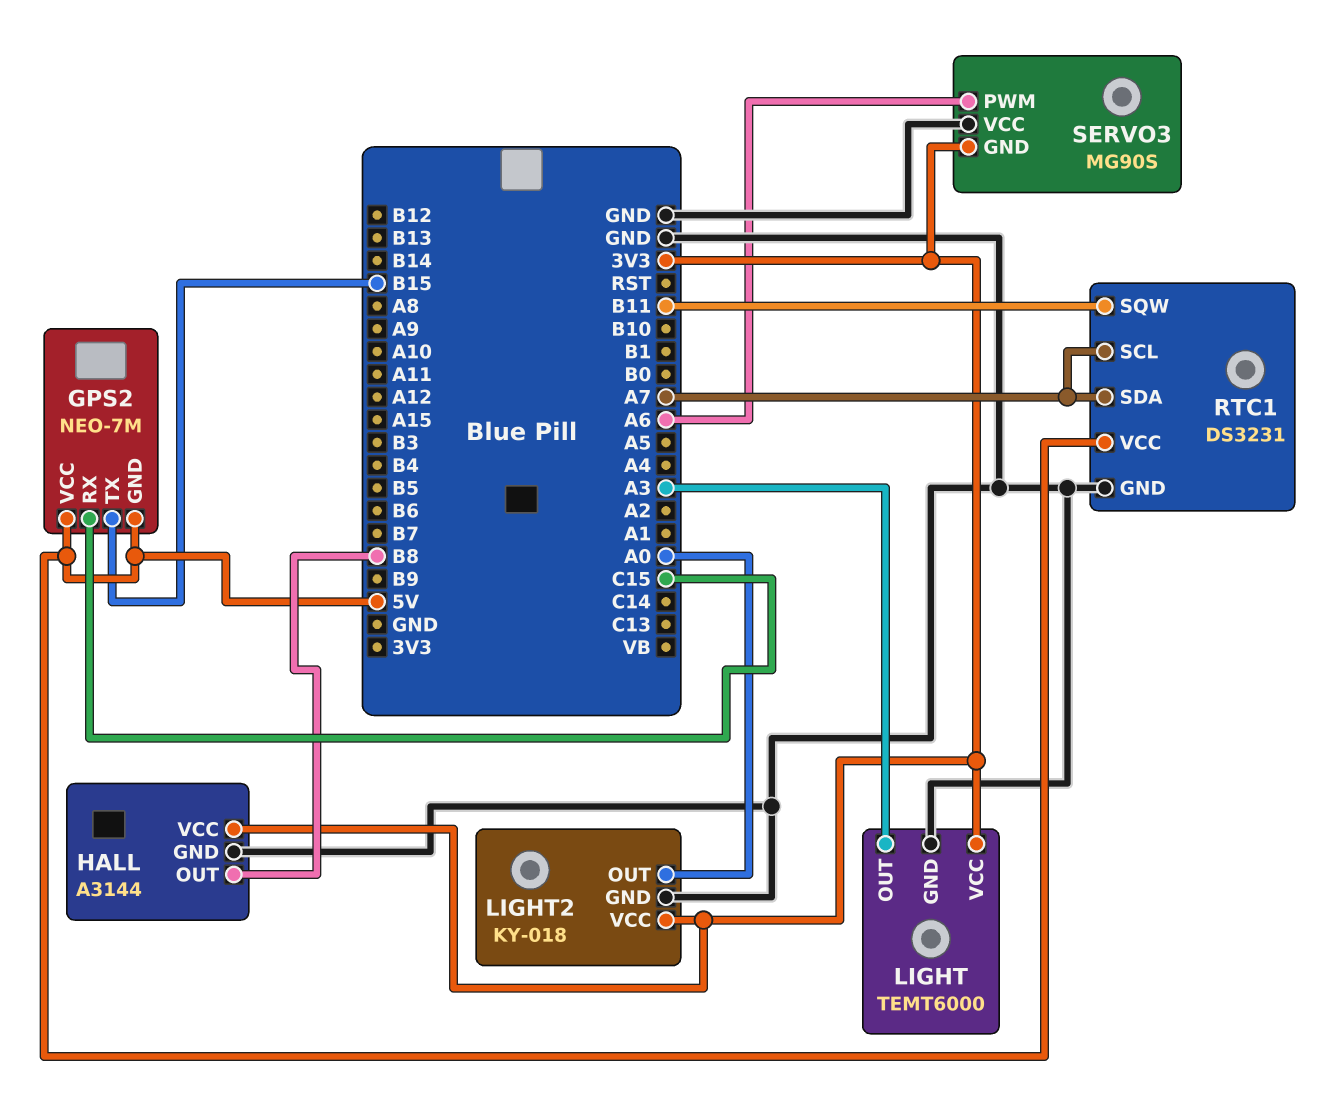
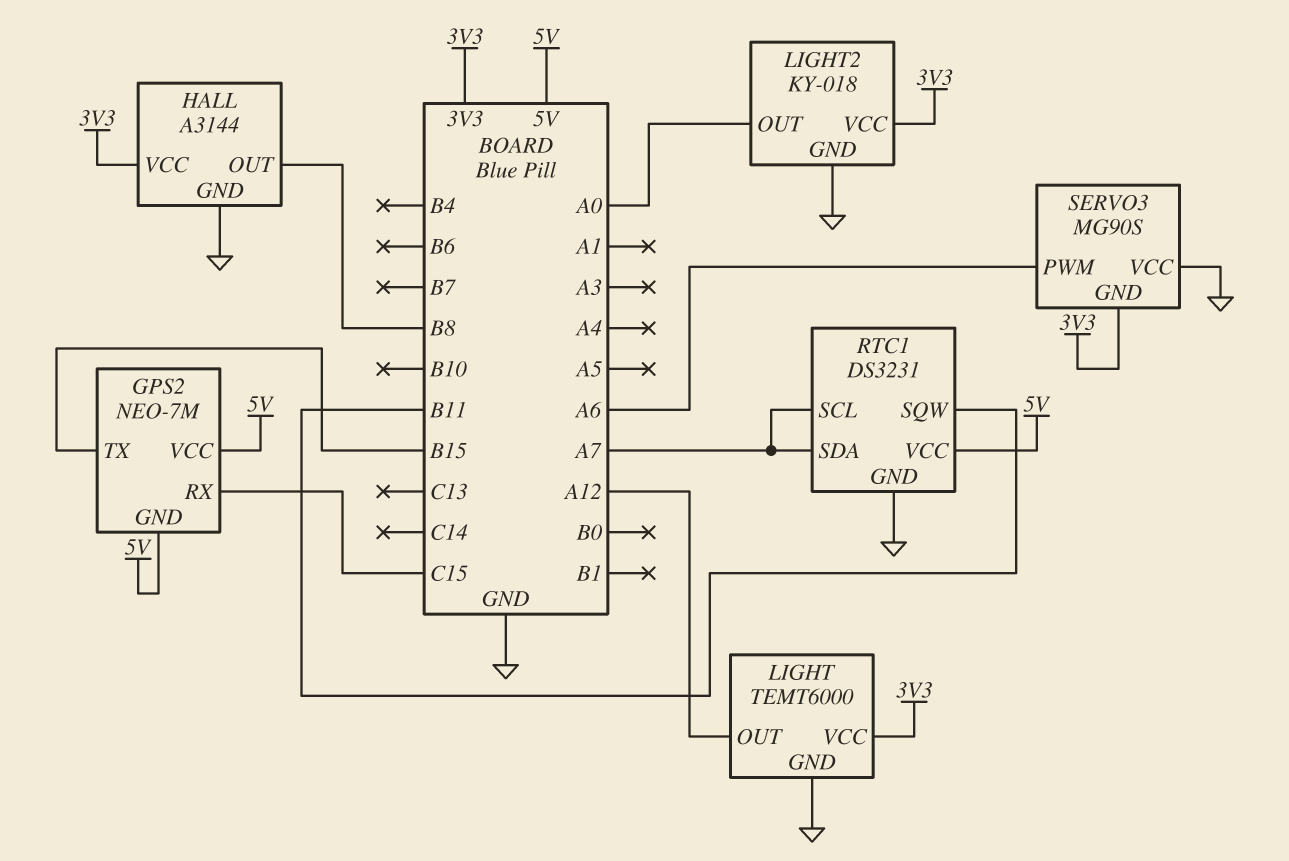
LIGHT pin OUT: A3 -> A12

